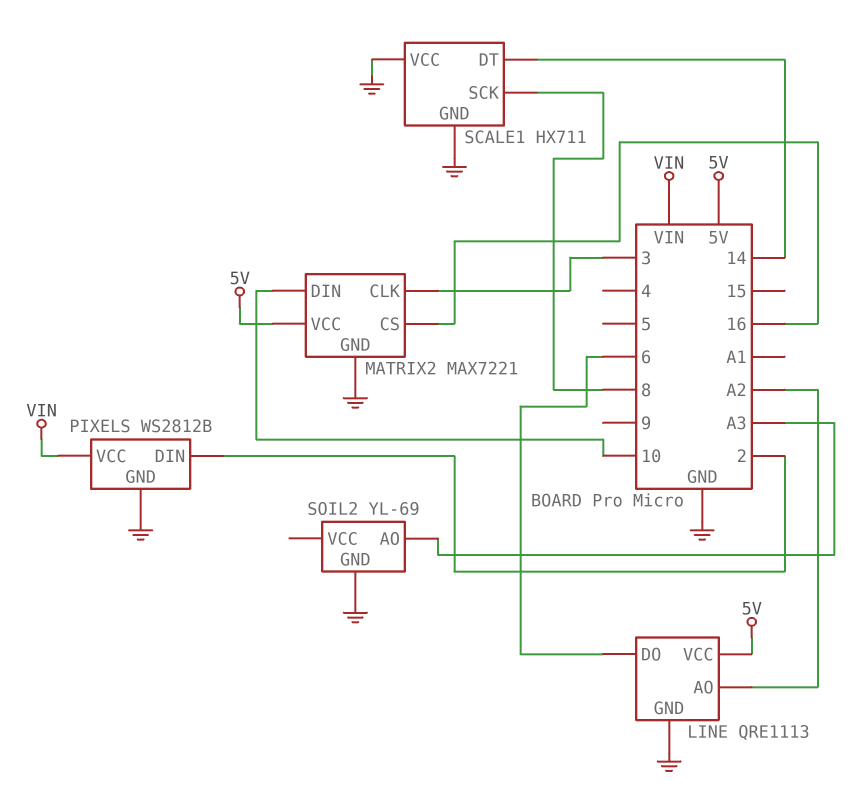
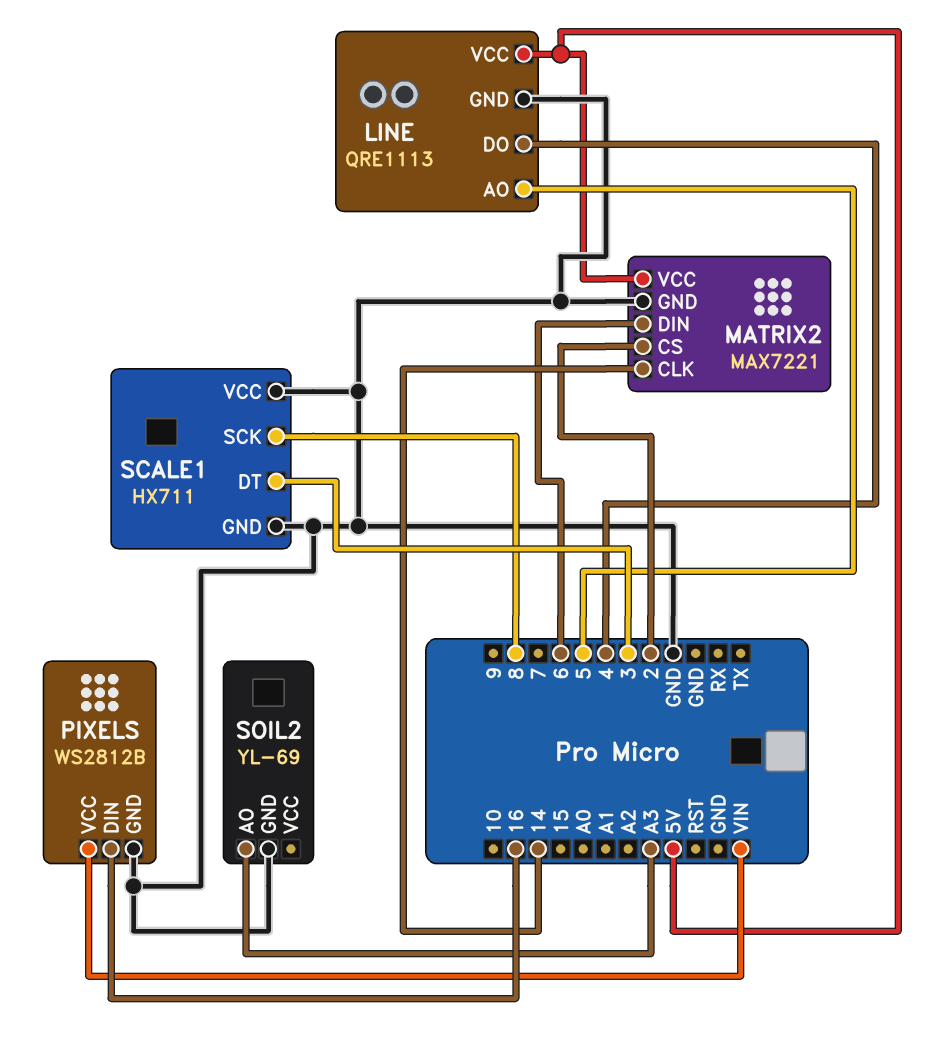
LINE pin AO: A2 -> 5
LINE pin DO: 6 -> 4
MATRIX2 pin CLK: 3 -> 14
MATRIX2 pin CS: 16 -> 2
MATRIX2 pin DIN: 10 -> 6
PIXELS pin DIN: 2 -> 16
SCALE1 pin DT: 14 -> 3

